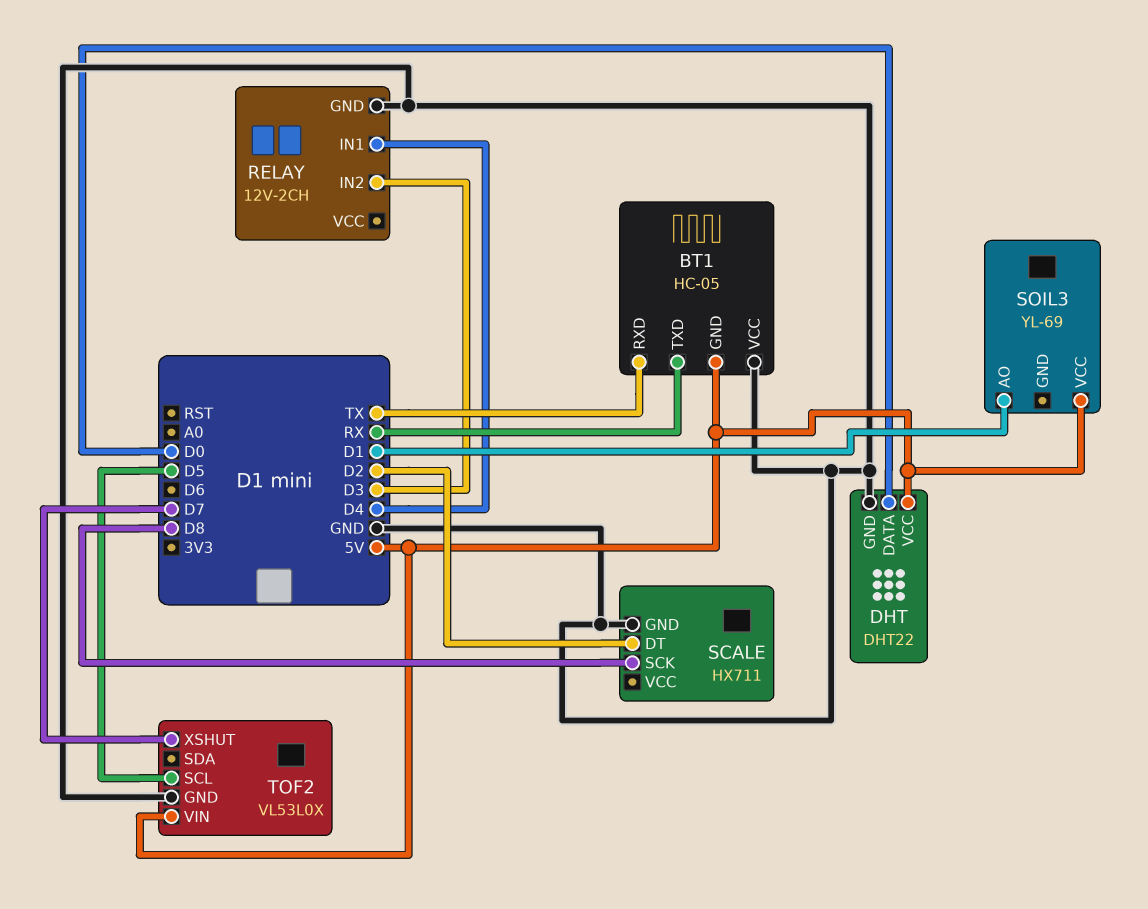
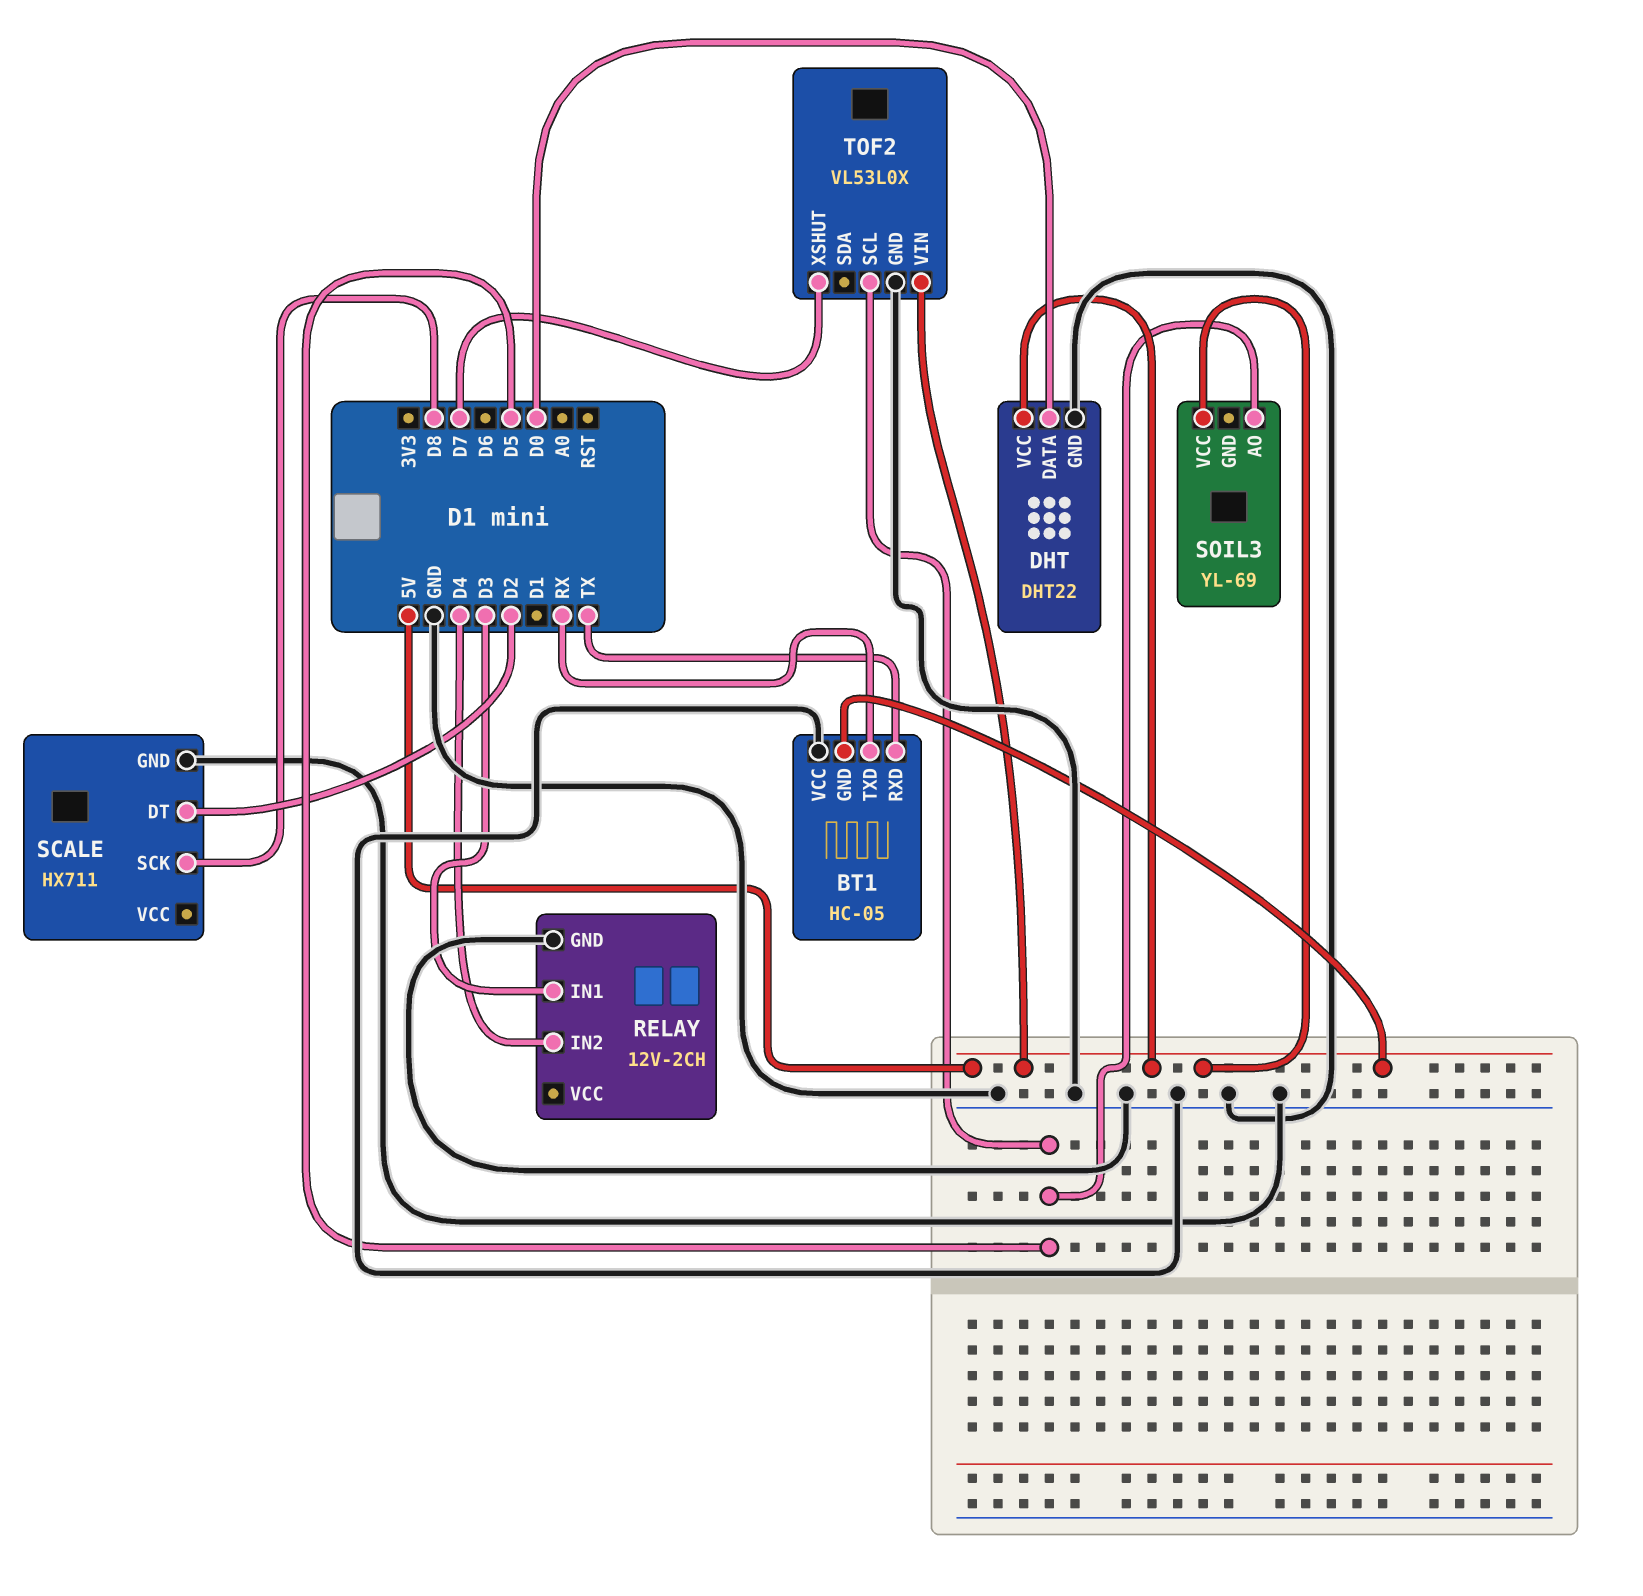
RELAY pin IN1: D4 -> D3
RELAY pin IN2: D3 -> D4
SOIL3 pin AO: D1 -> D5

